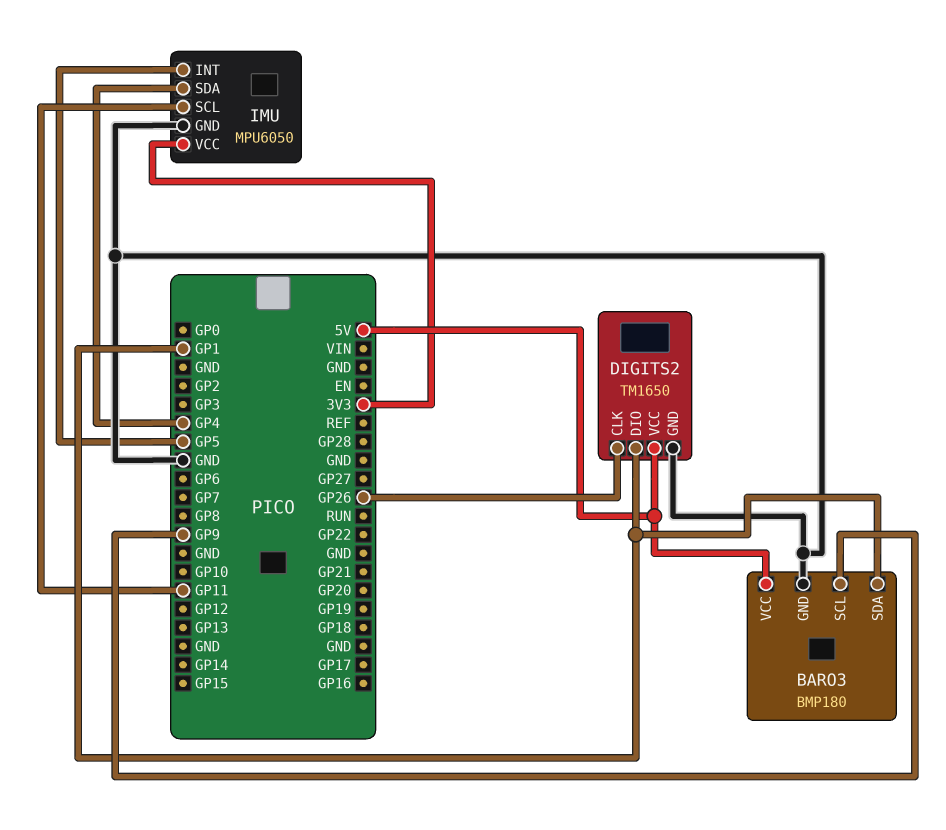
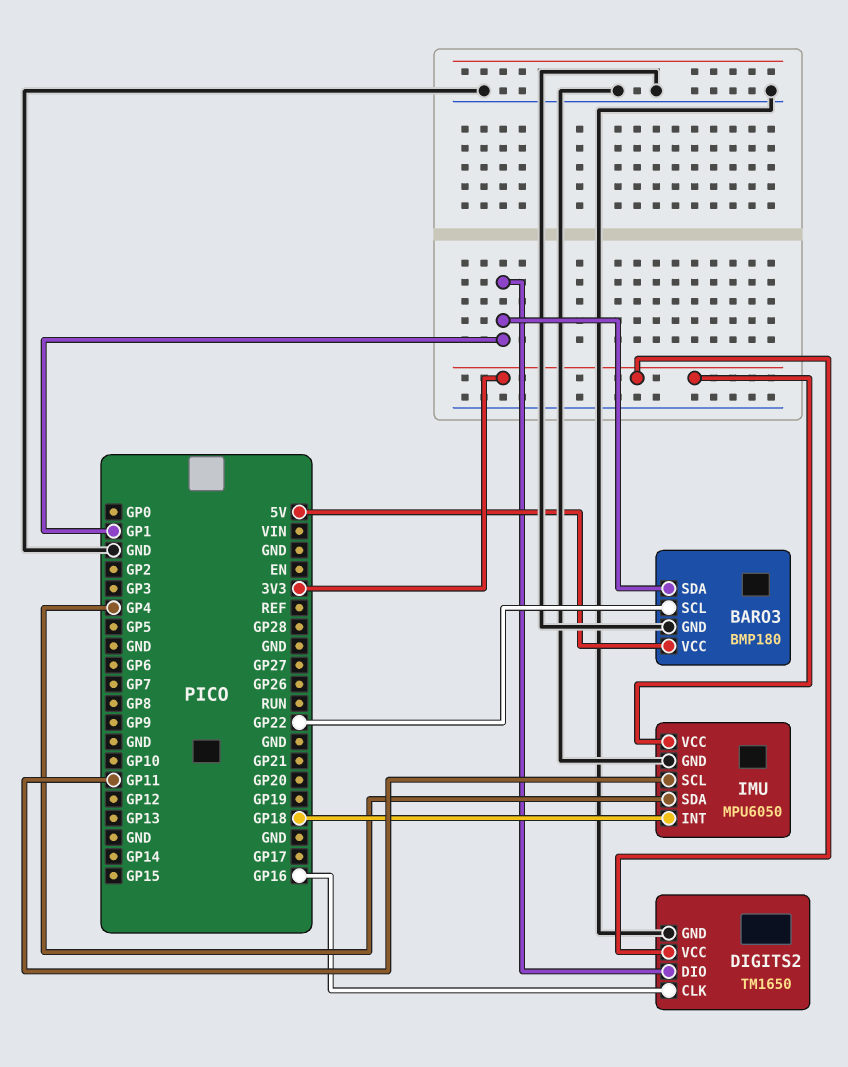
BARO3 pin SCL: GP9 -> GP22
DIGITS2 pin CLK: GP26 -> GP16
DIGITS2 pin VCC: 5V -> 3V3
IMU pin INT: GP5 -> GP18

